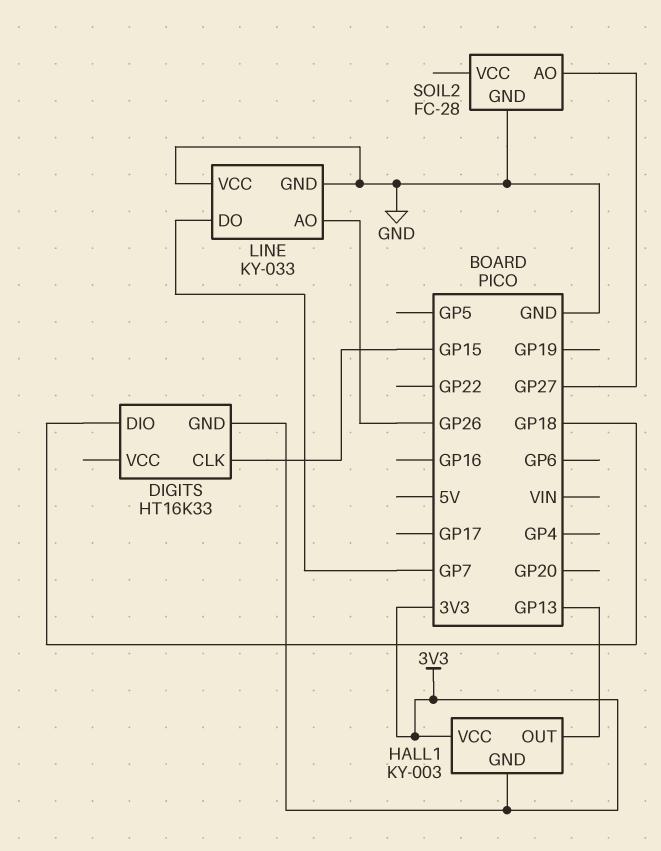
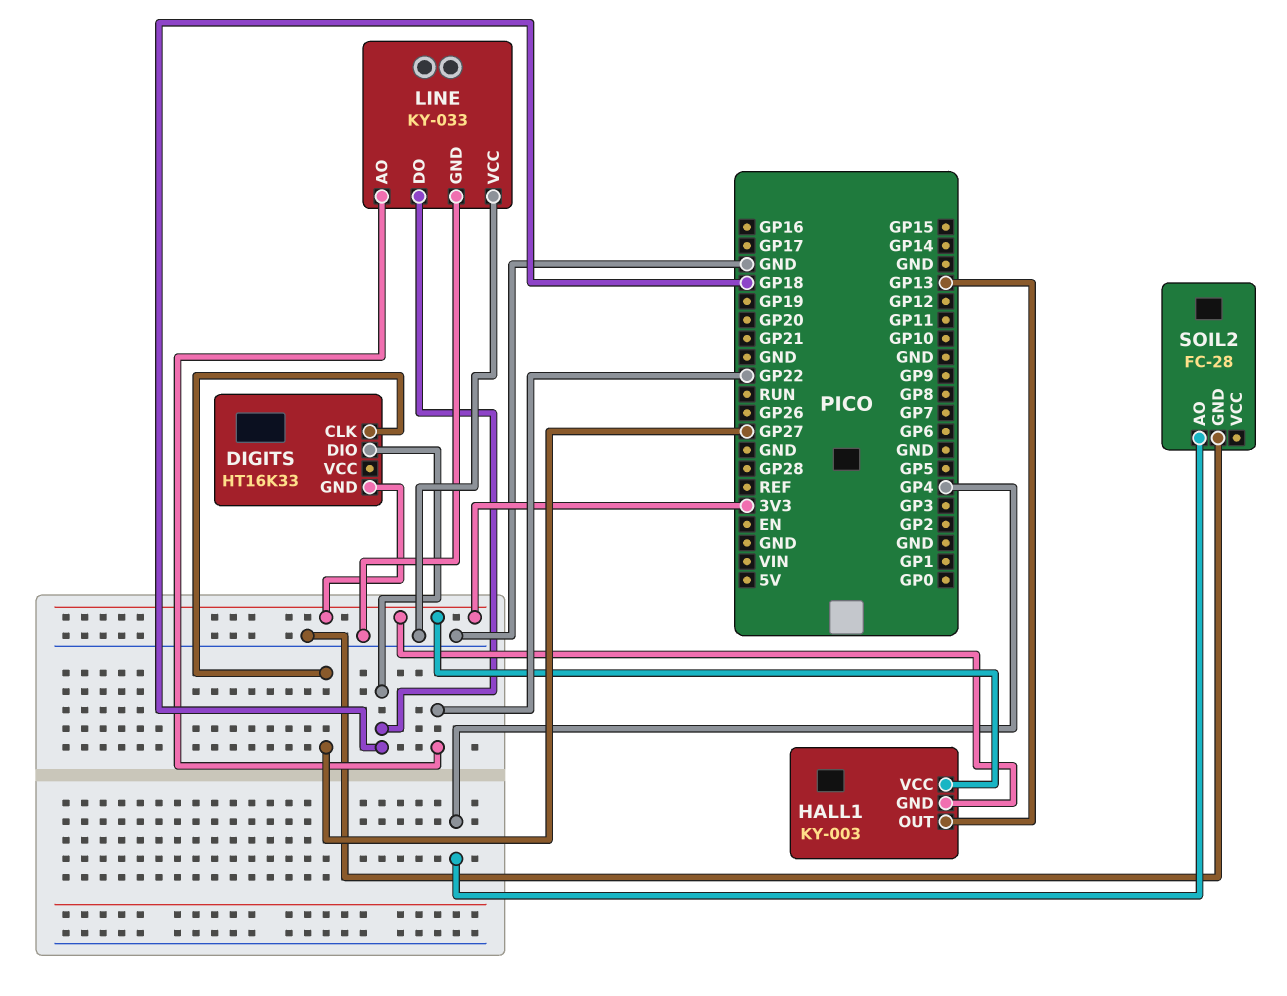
DIGITS pin CLK: GP15 -> GP27
LINE pin AO: GP26 -> GP22
LINE pin DO: GP7 -> GP18
SOIL2 pin AO: GP27 -> GP4

